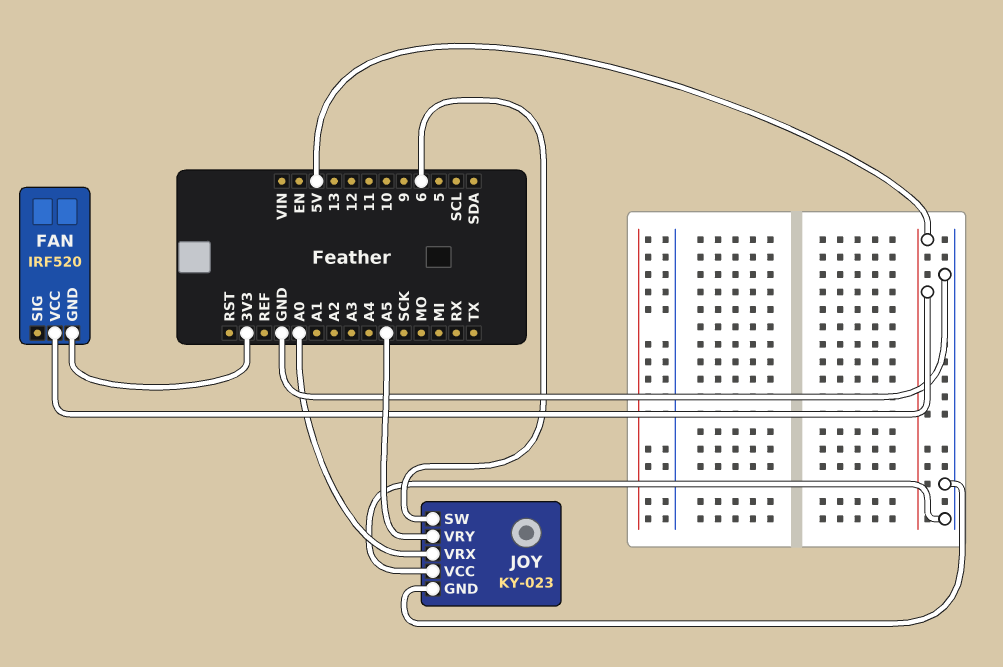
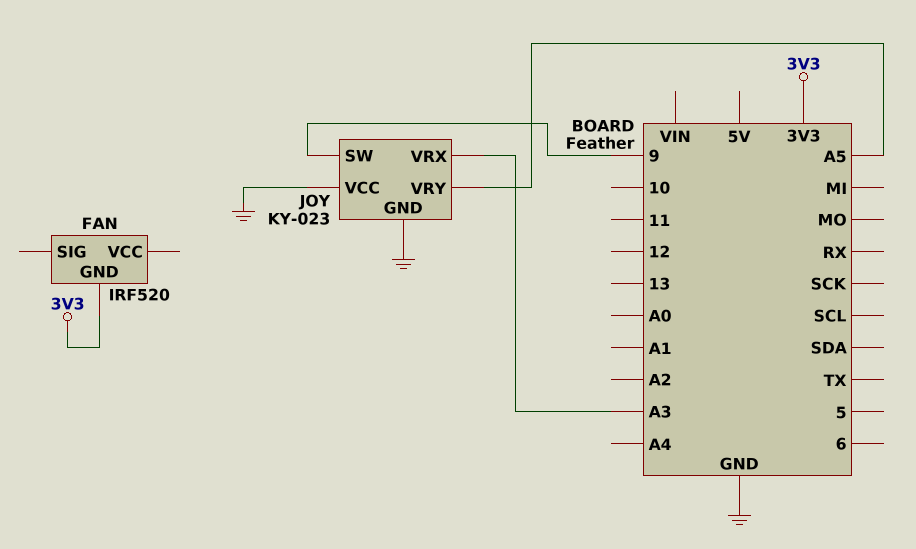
FAN pin VCC: 5V -> none
JOY pin SW: 6 -> 9
JOY pin VRX: A0 -> A3

